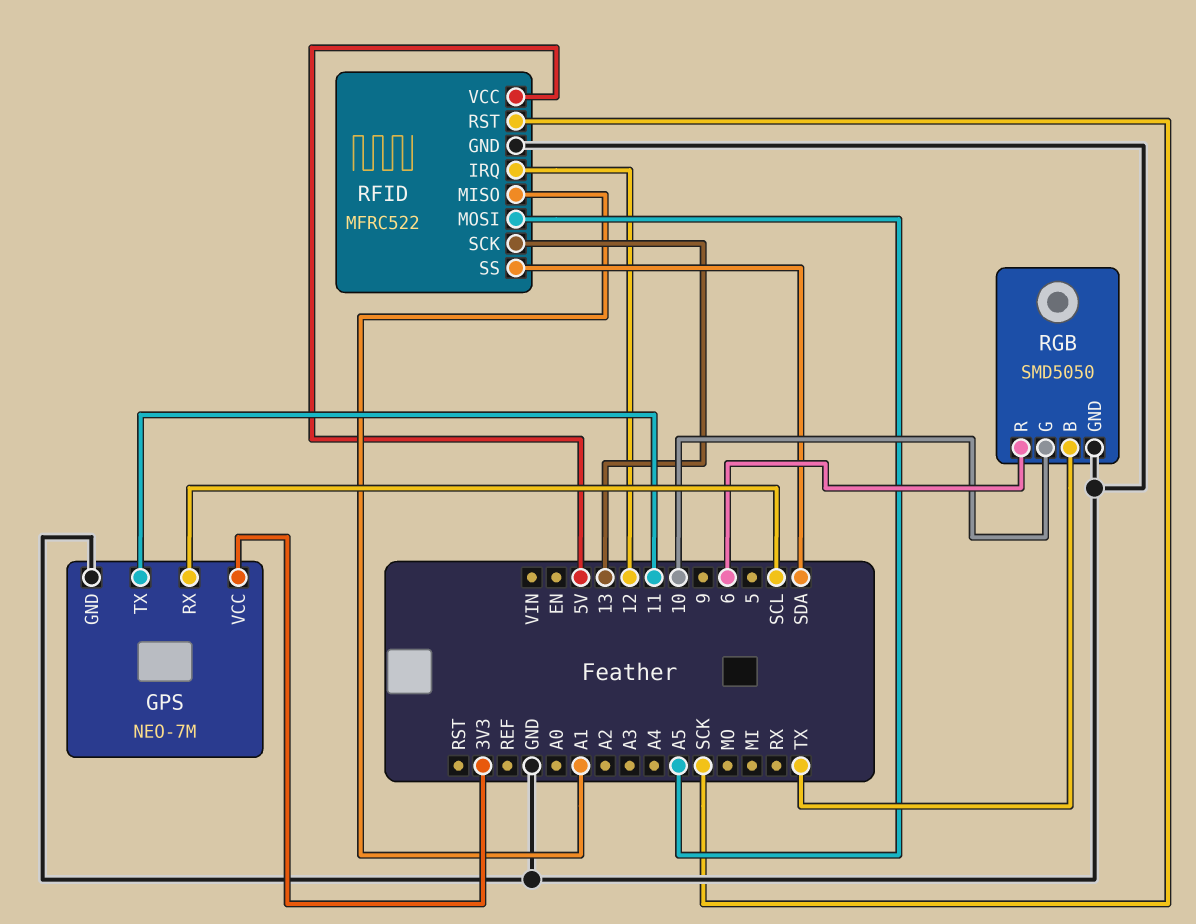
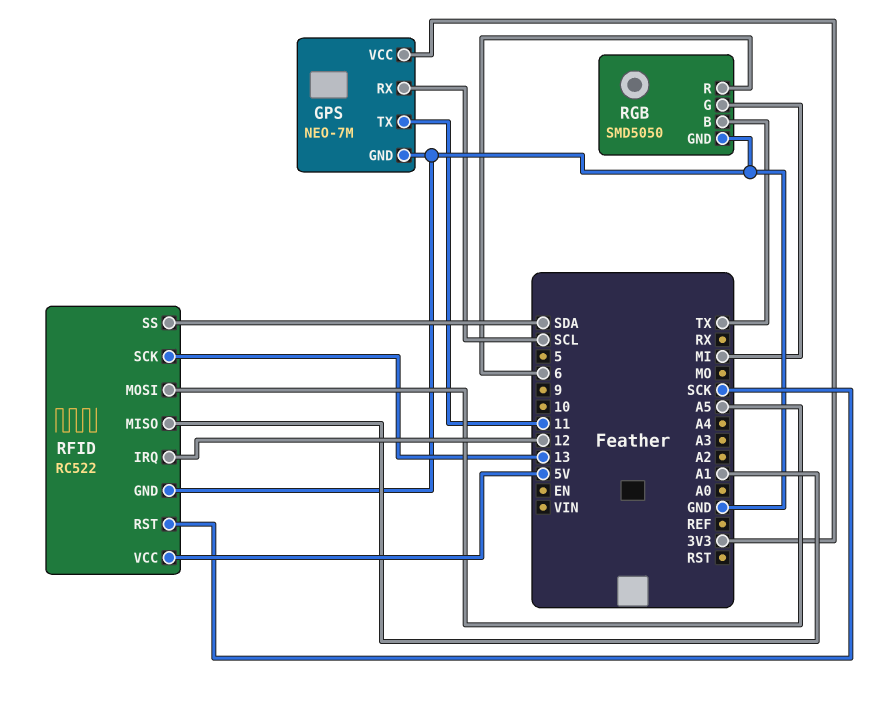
RFID: MFRC522 -> RC522
RGB pin G: 10 -> MI

